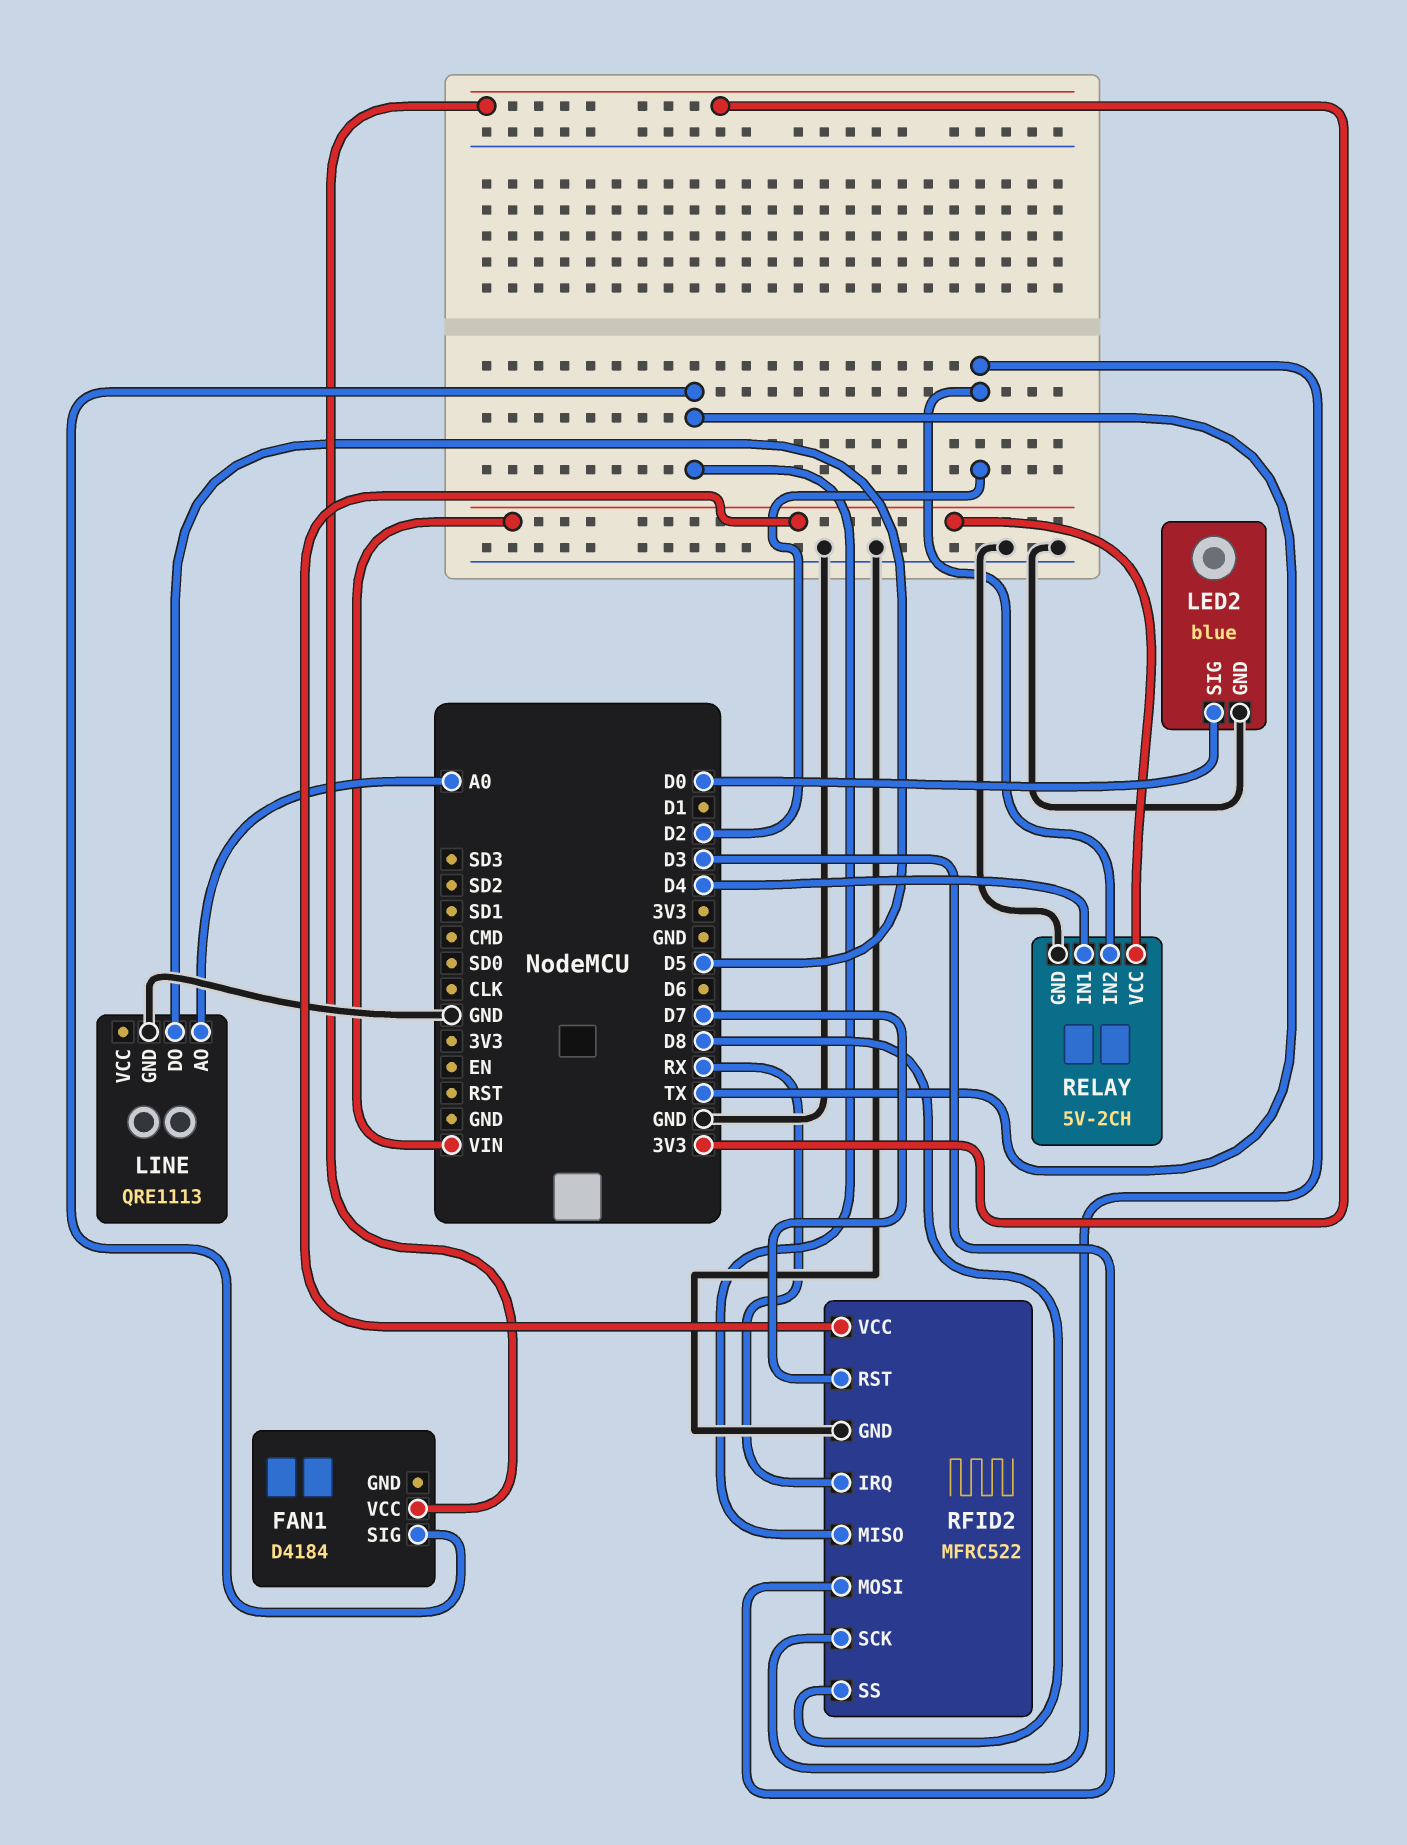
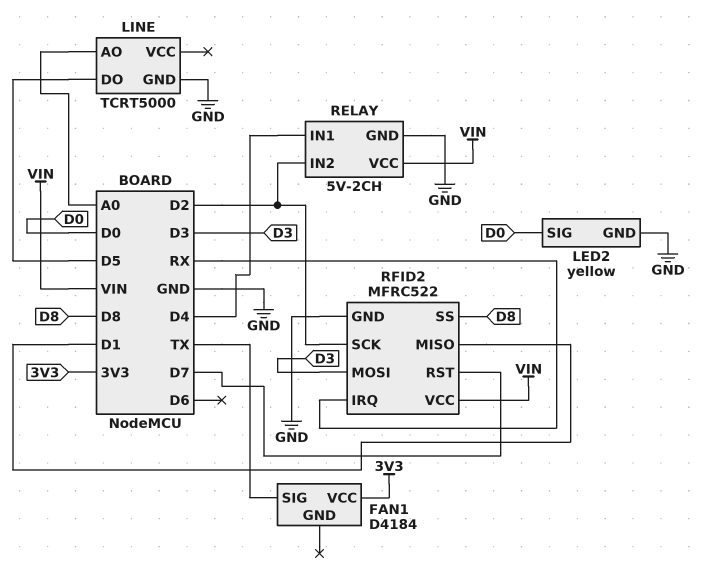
LED2: blue -> yellow
LINE: QRE1113 -> TCRT5000
RFID2 pin MISO: TX -> D1

